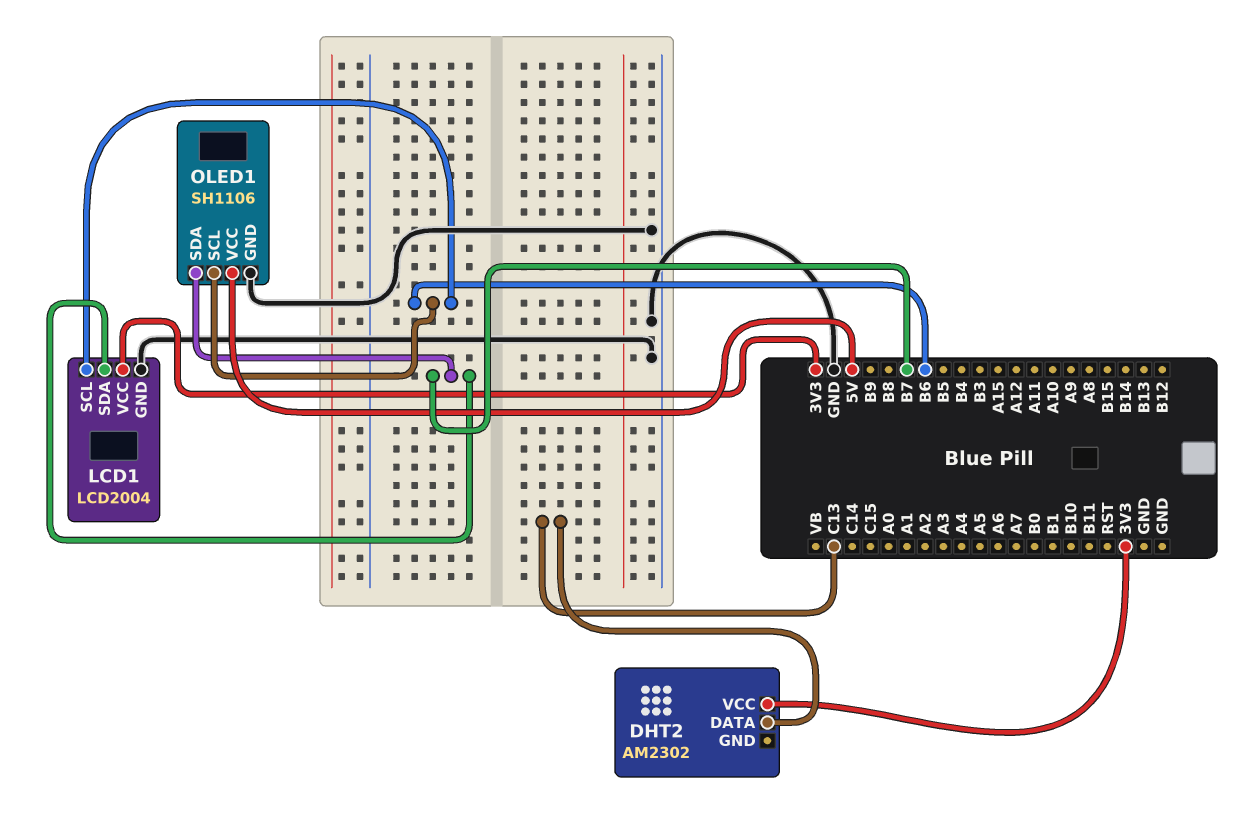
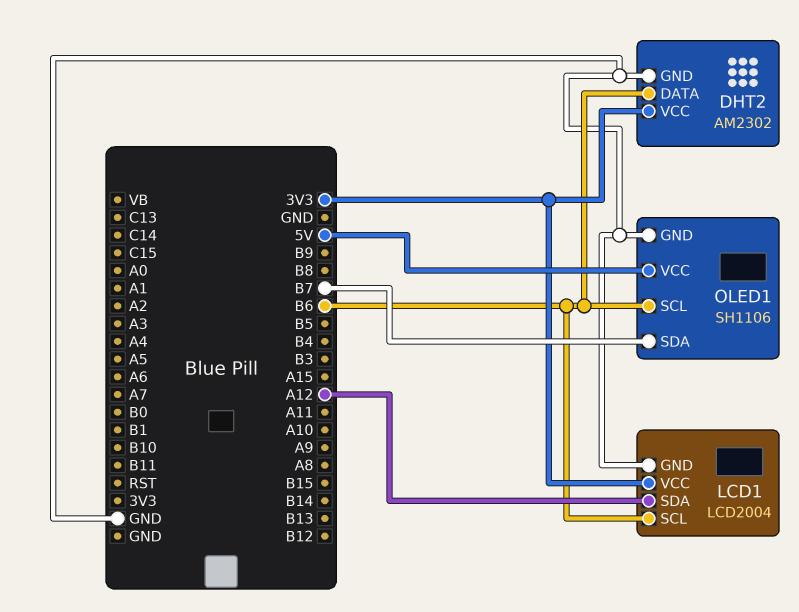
DHT2 pin DATA: C13 -> B6
DHT2 pin GND: none -> GND
LCD1 pin SDA: B7 -> A12

